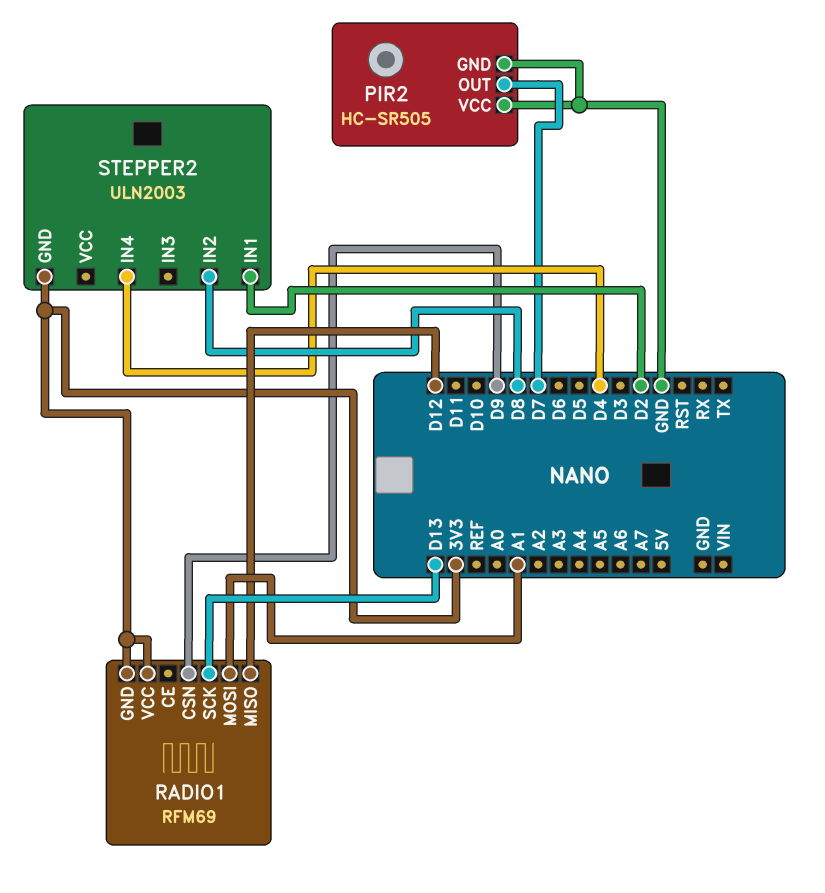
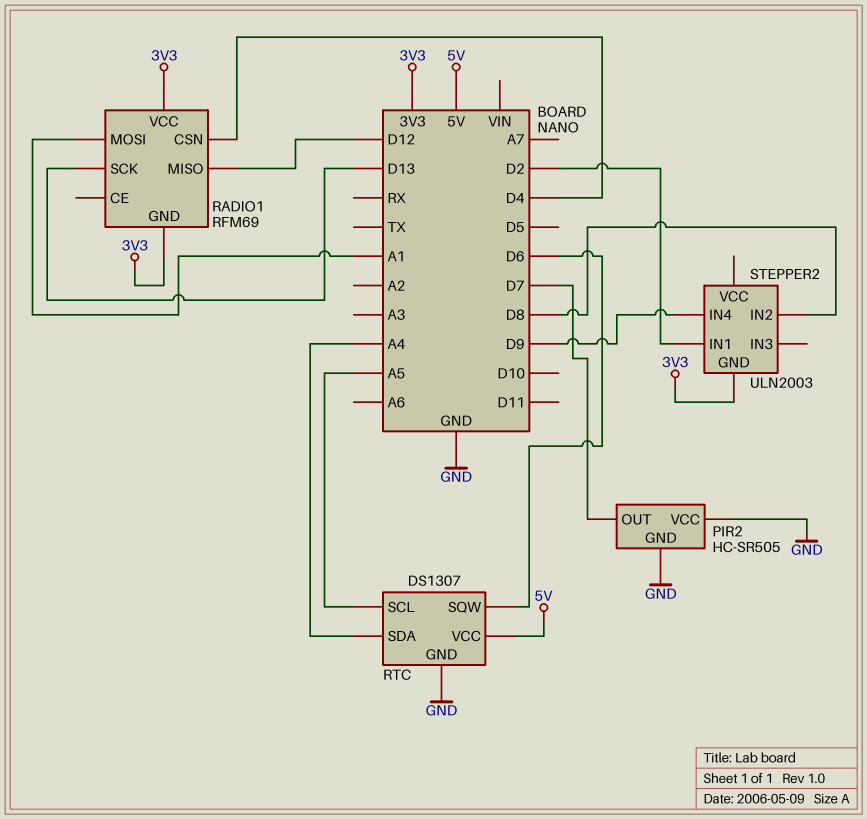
RADIO1 pin CSN: D9 -> D4
RTC: none -> DS1307
RTC pin GND: none -> GND
RTC pin SCL: none -> A5
RTC pin SDA: none -> A4
RTC pin SQW: none -> D6
RTC pin VCC: none -> 5V
STEPPER2 pin IN4: D4 -> D9

